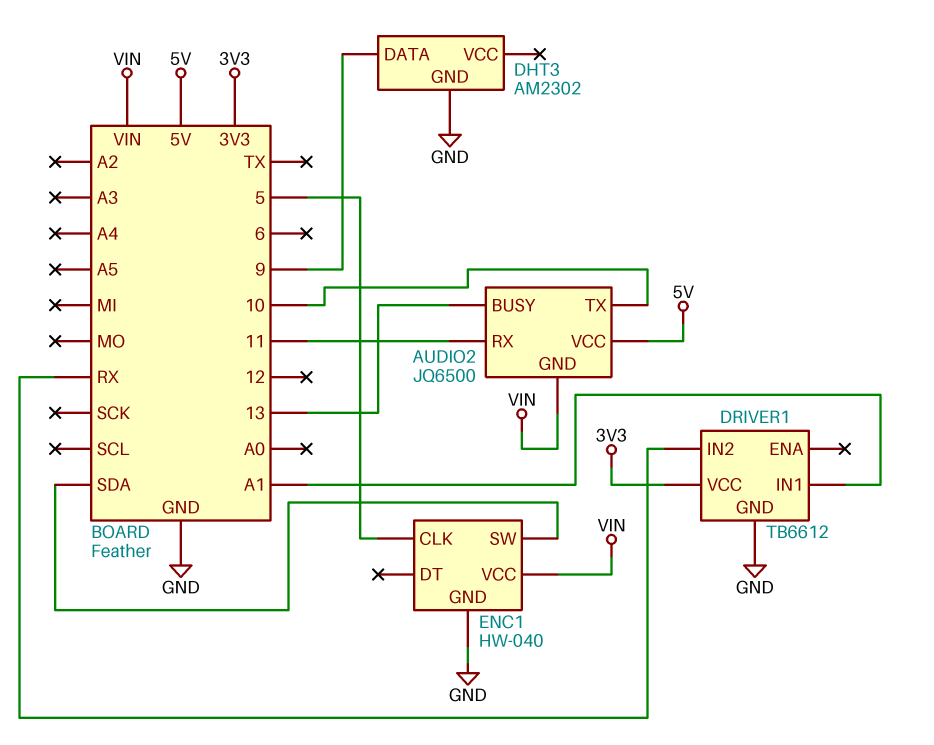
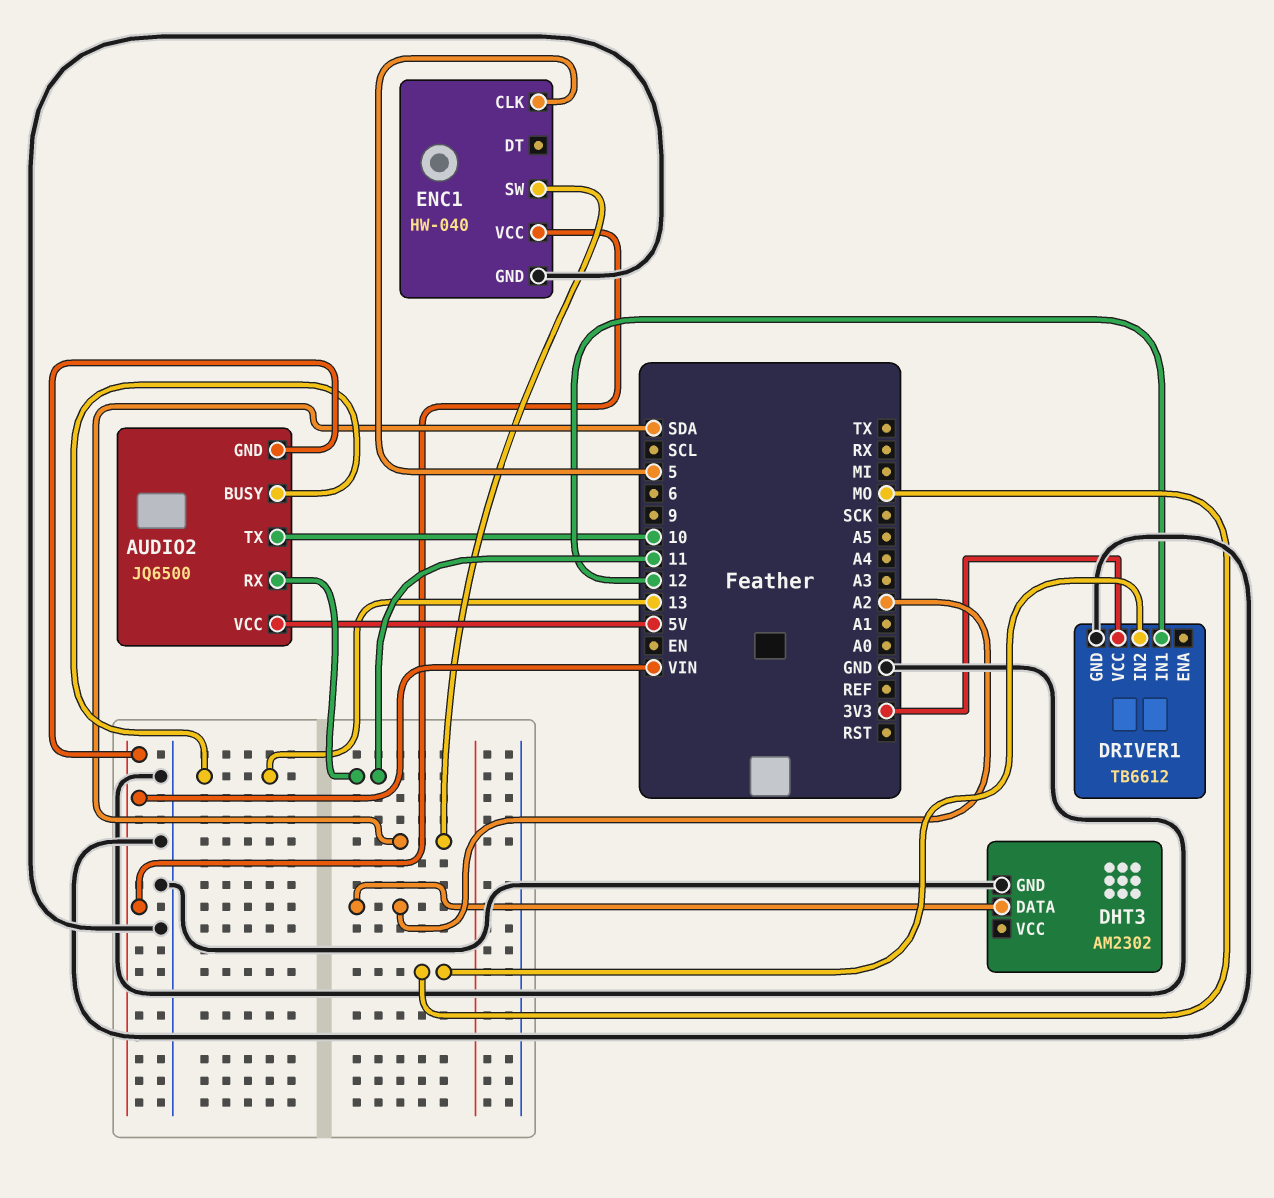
DHT3 pin DATA: 9 -> A2
DRIVER1 pin IN1: A1 -> 12
DRIVER1 pin IN2: RX -> MO

